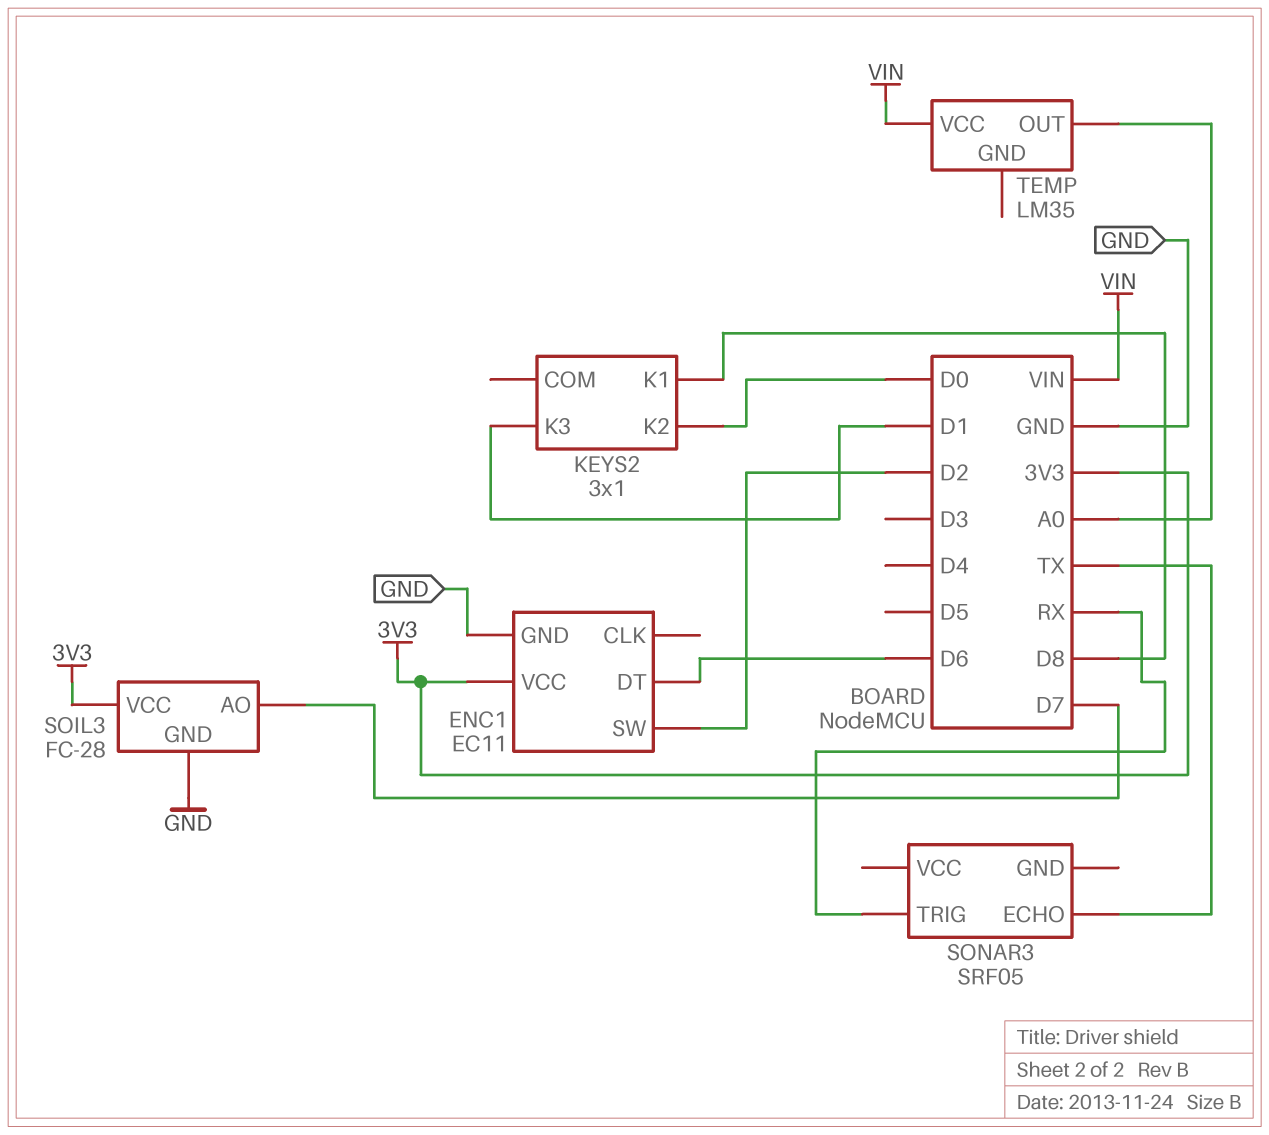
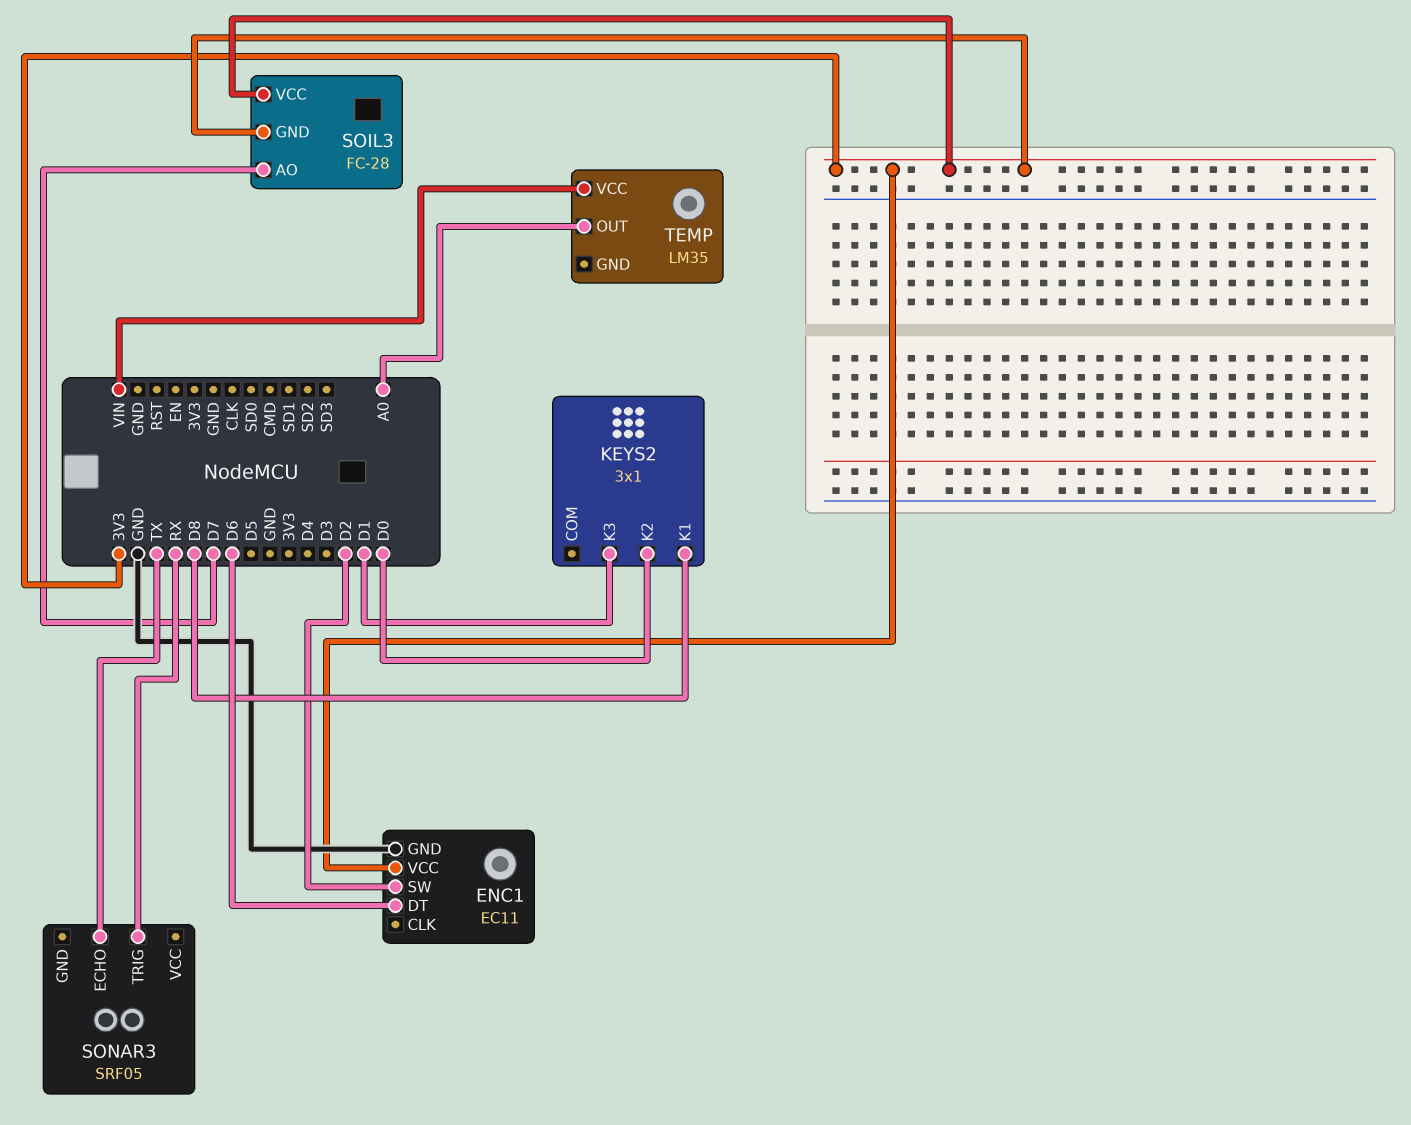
SOIL3 pin GND: GND -> 3V3

